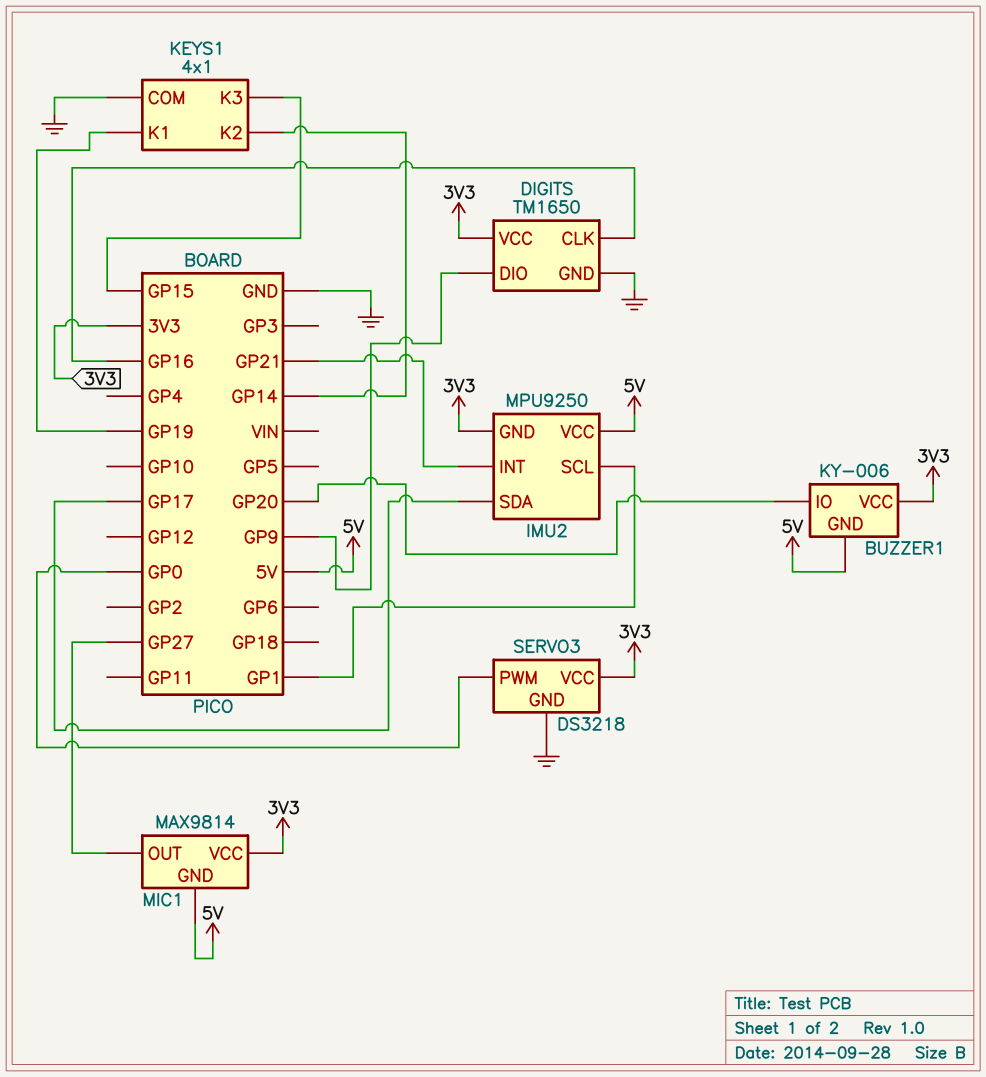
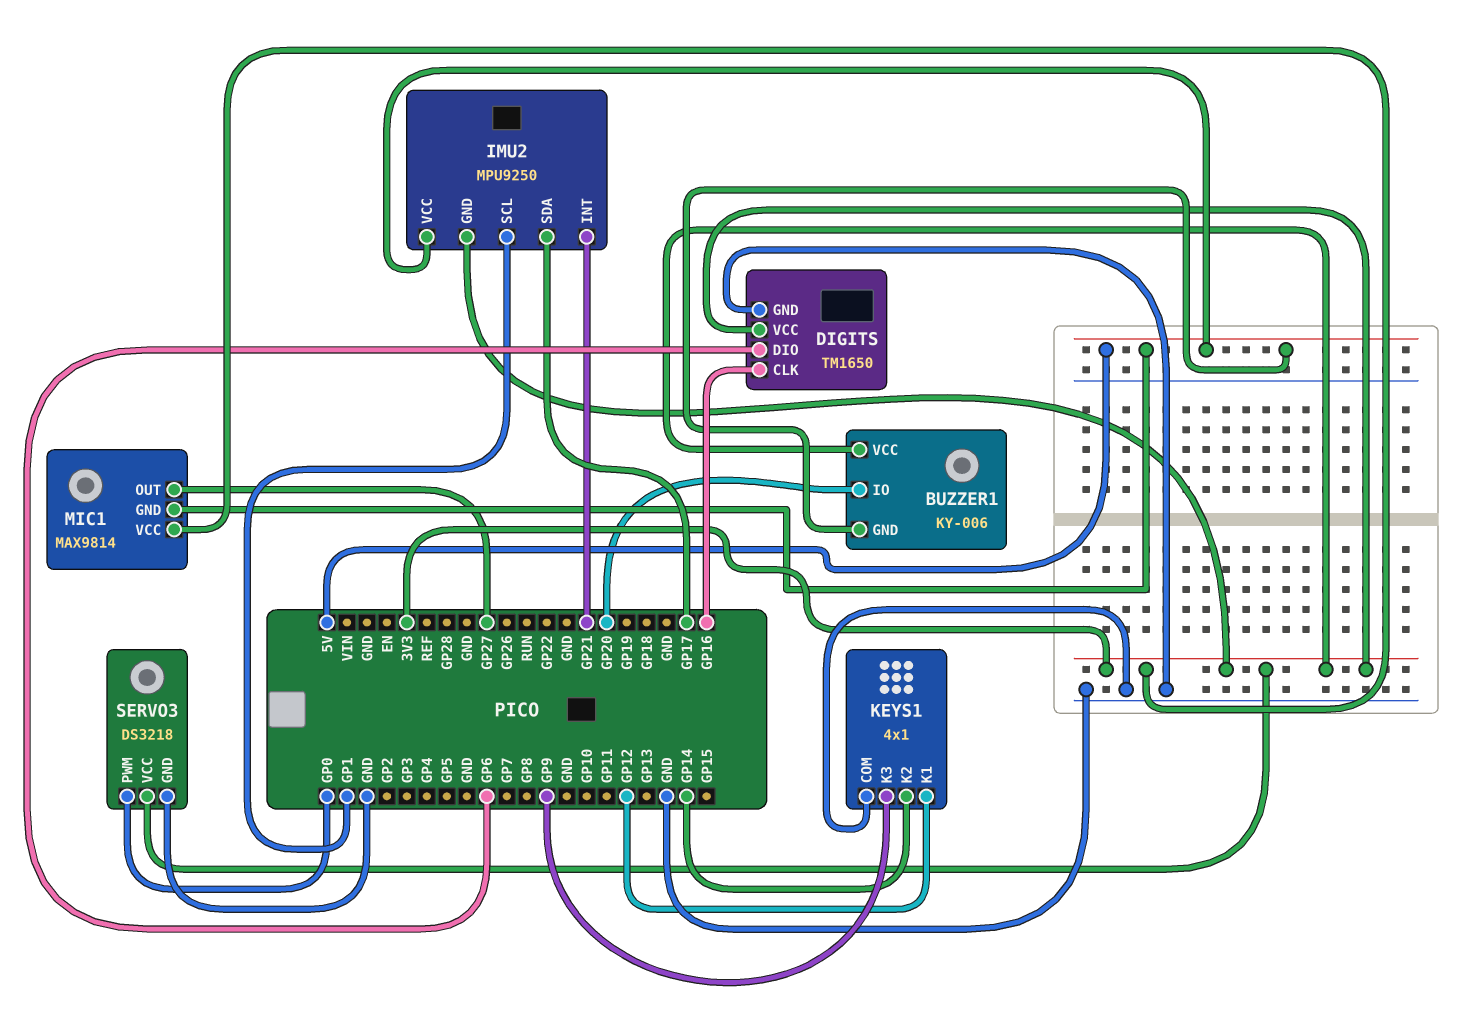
DIGITS pin DIO: GP9 -> GP6
KEYS1 pin K1: GP19 -> GP12
KEYS1 pin K3: GP15 -> GP9

